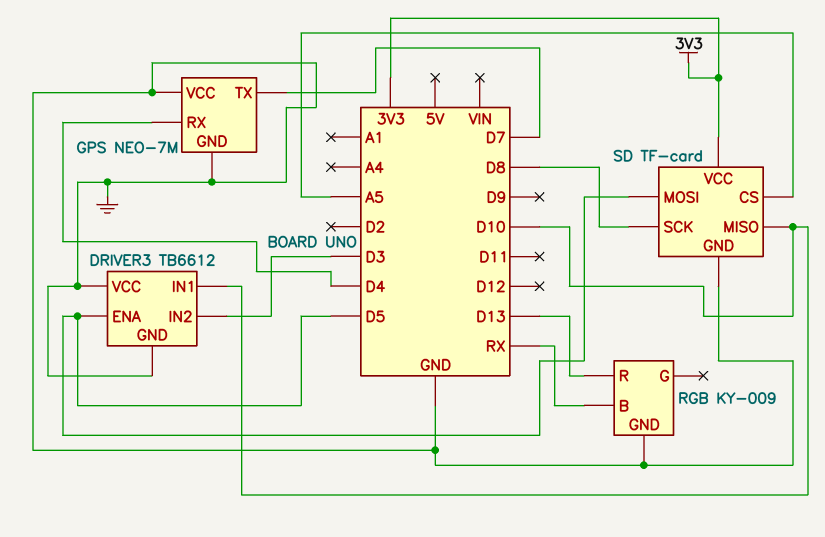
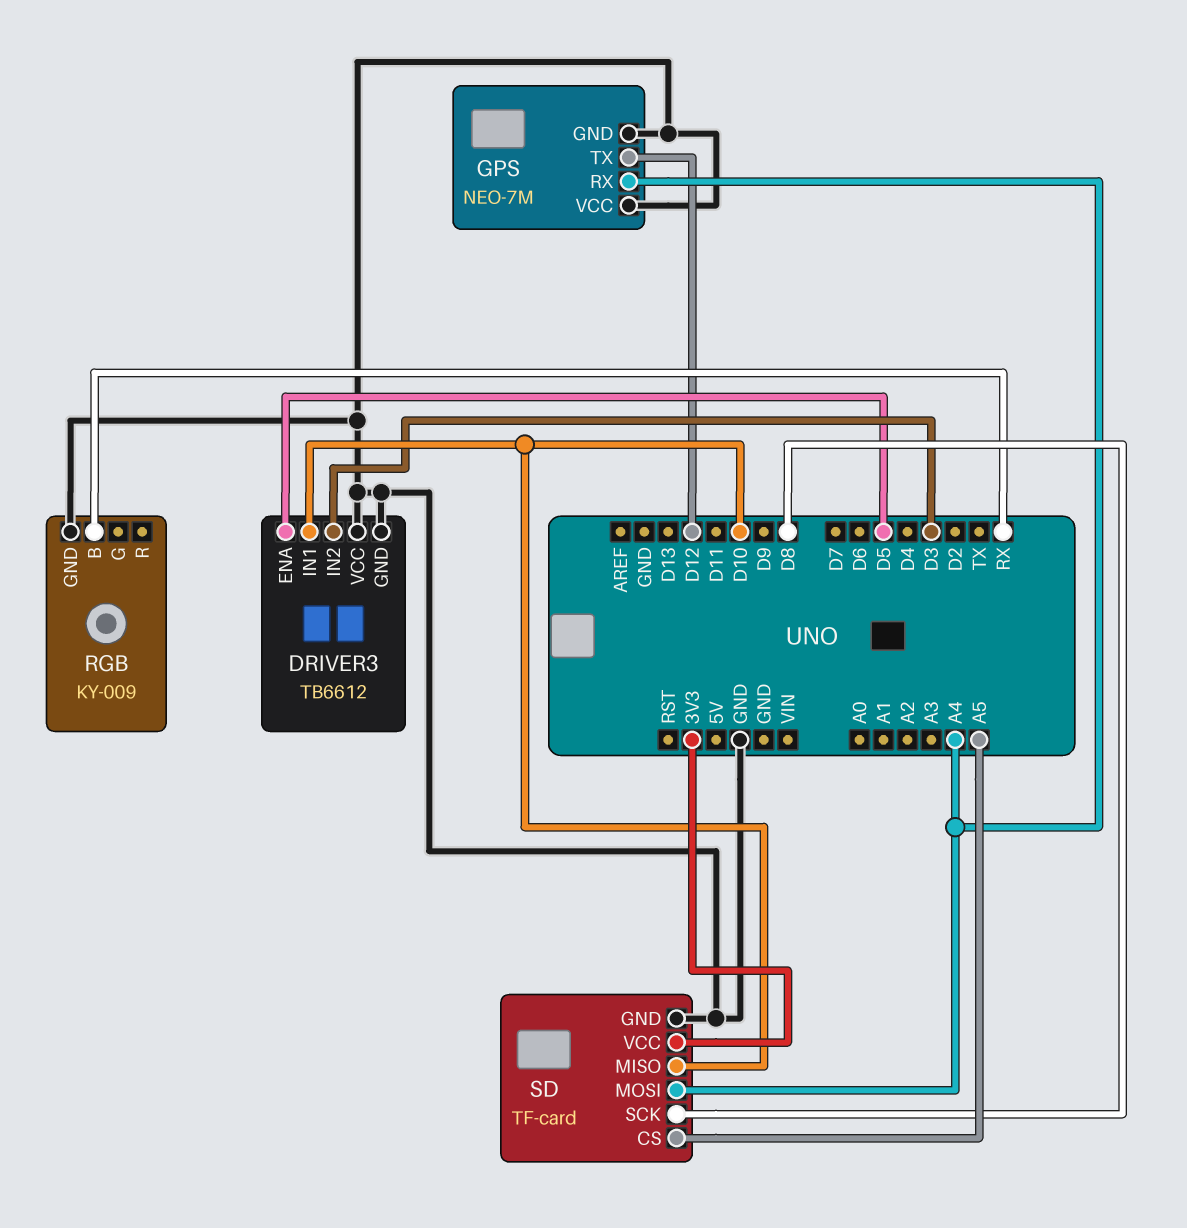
GPS pin RX: D4 -> A4
GPS pin TX: D7 -> D12
RGB pin R: D13 -> none
SD pin MOSI: D5 -> A4

